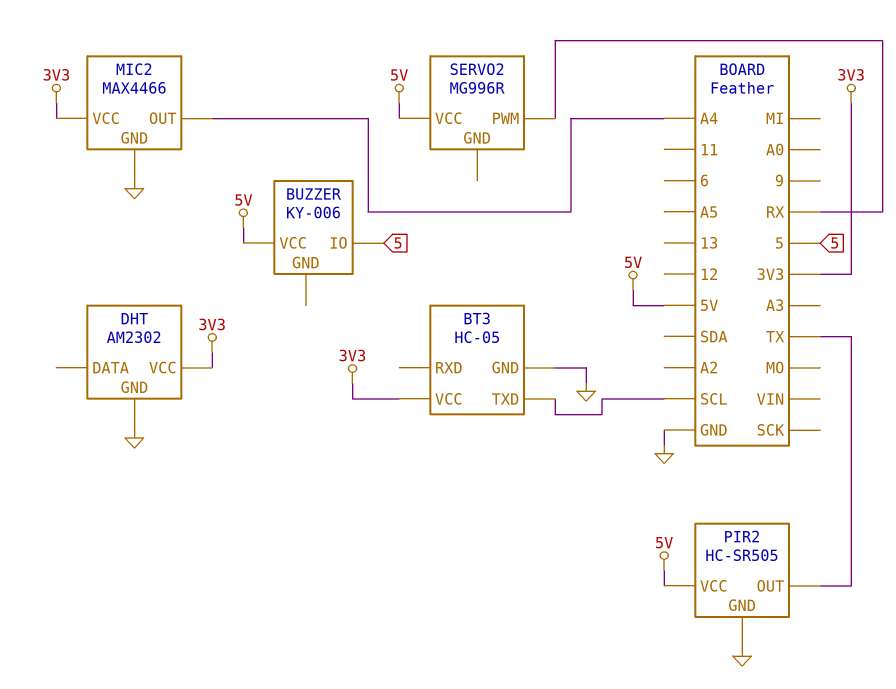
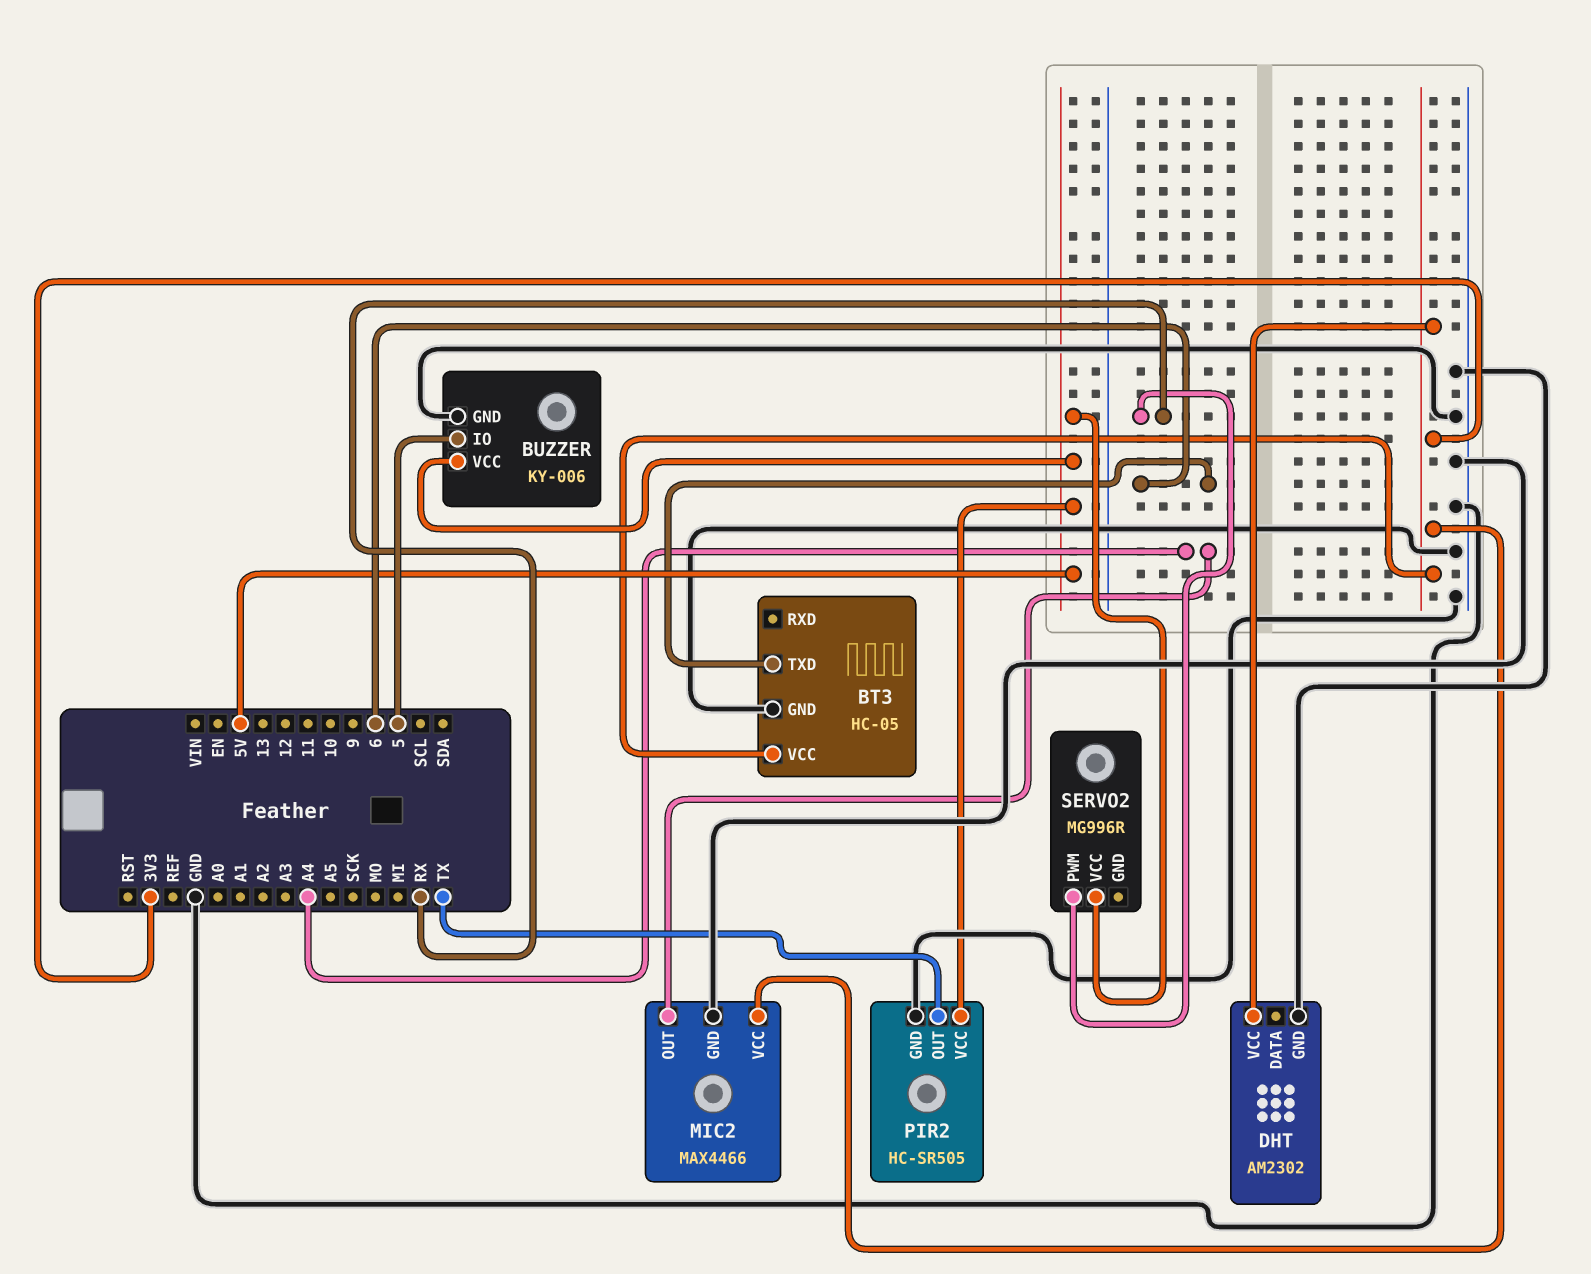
BT3 pin TXD: SCL -> 6
BUZZER pin GND: none -> GND

